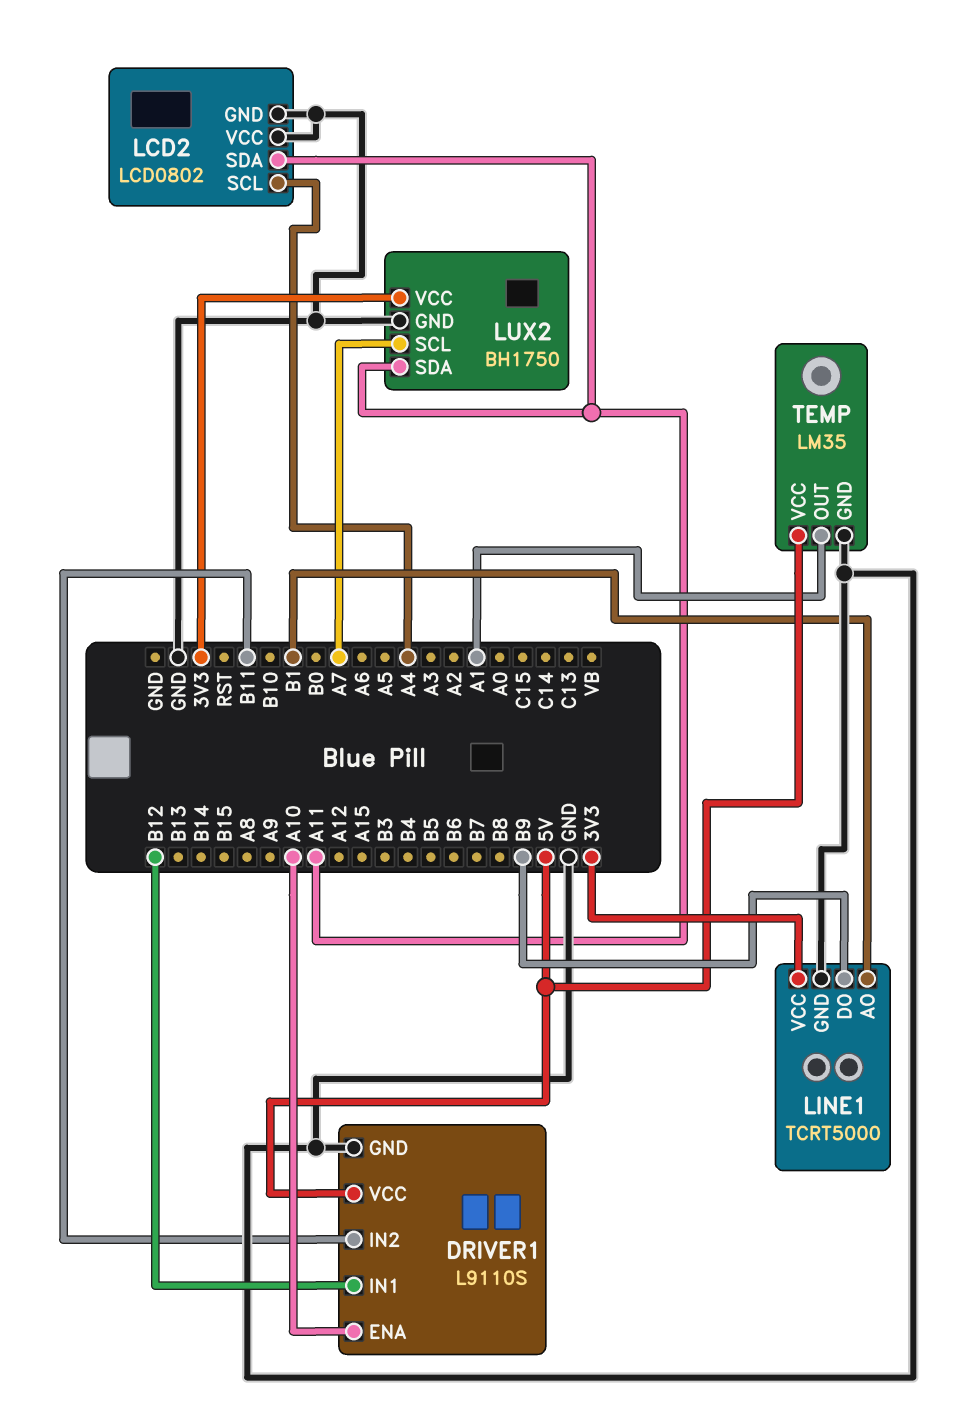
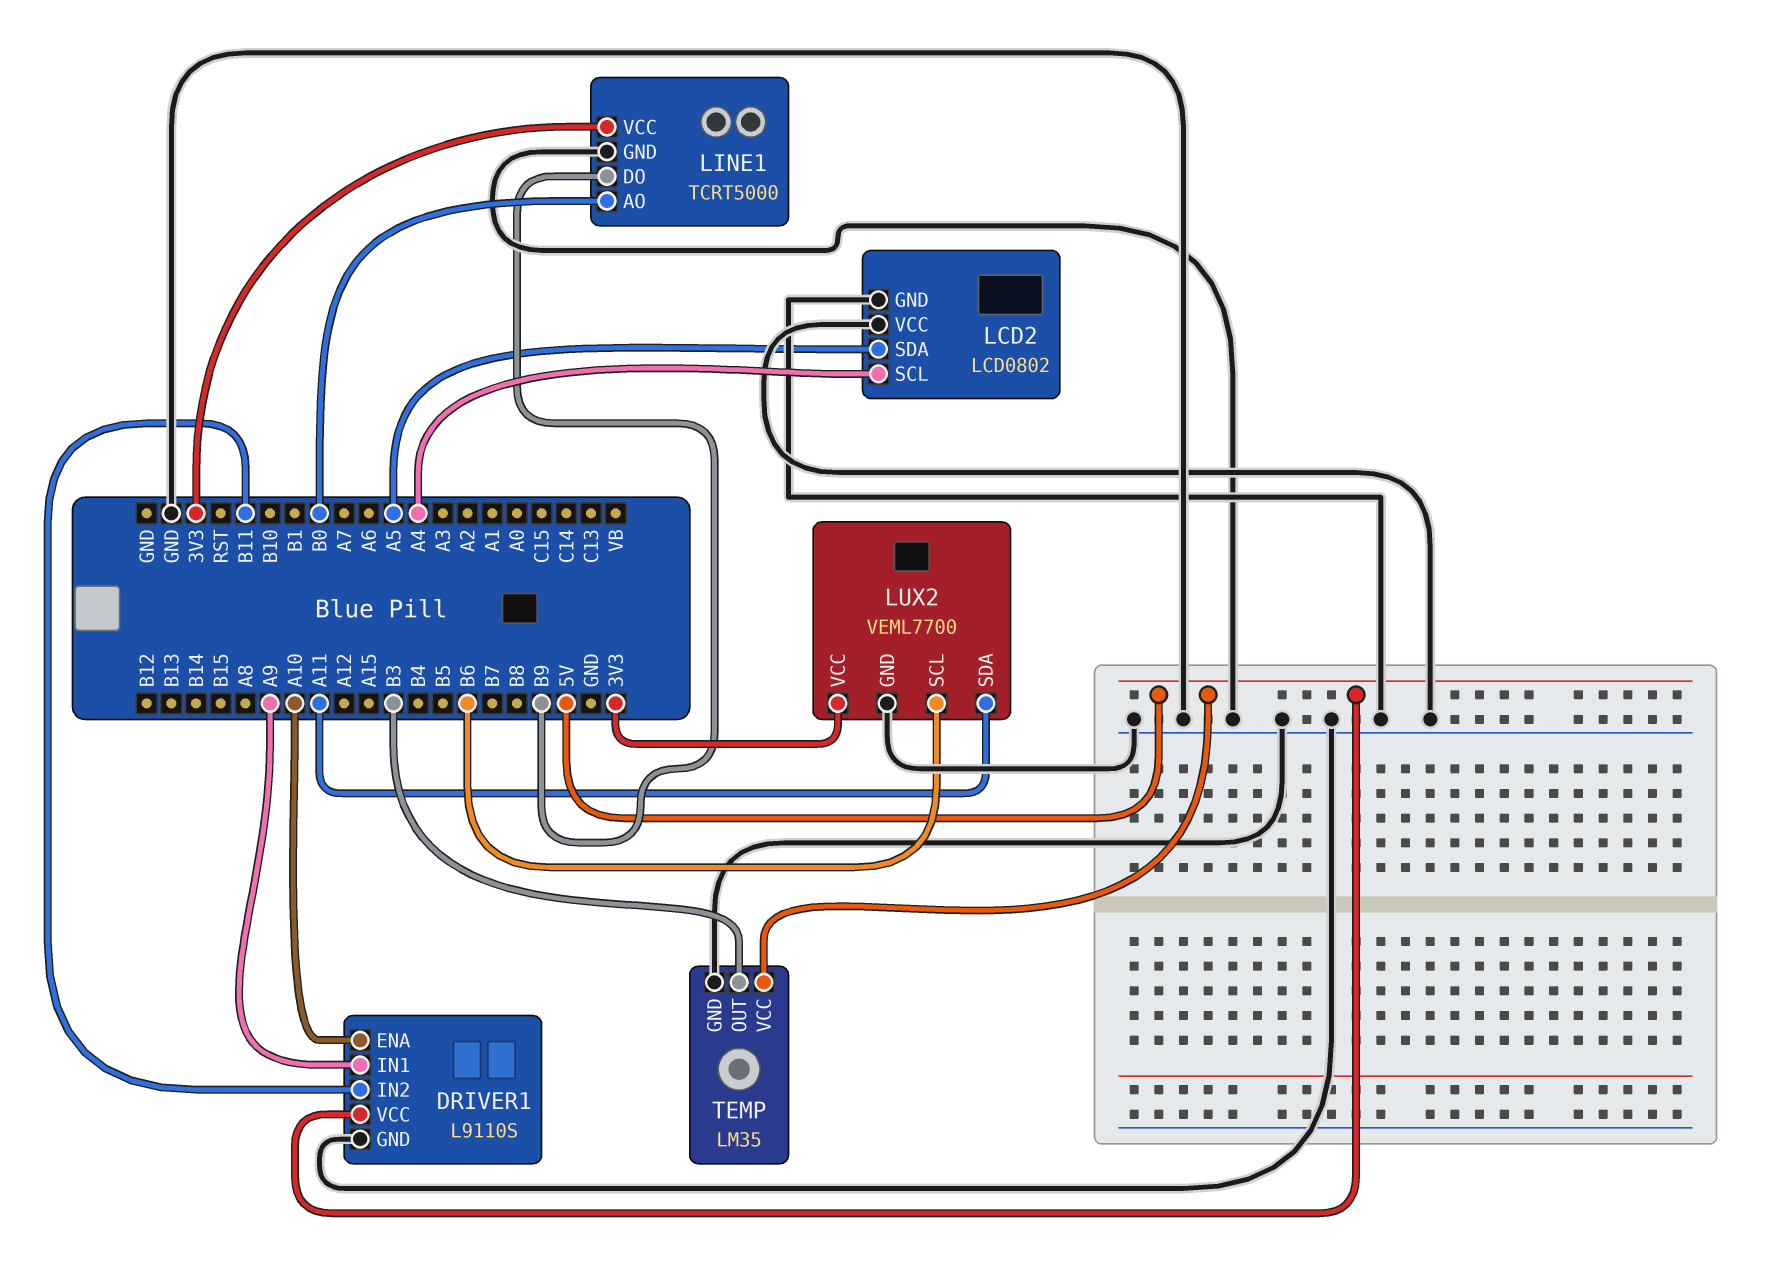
DRIVER1 pin IN1: B12 -> A9
LCD2 pin SDA: A11 -> A5
LINE1 pin AO: B1 -> B0
LUX2: BH1750 -> VEML7700
LUX2 pin SCL: A7 -> B6
TEMP pin OUT: A1 -> B3

